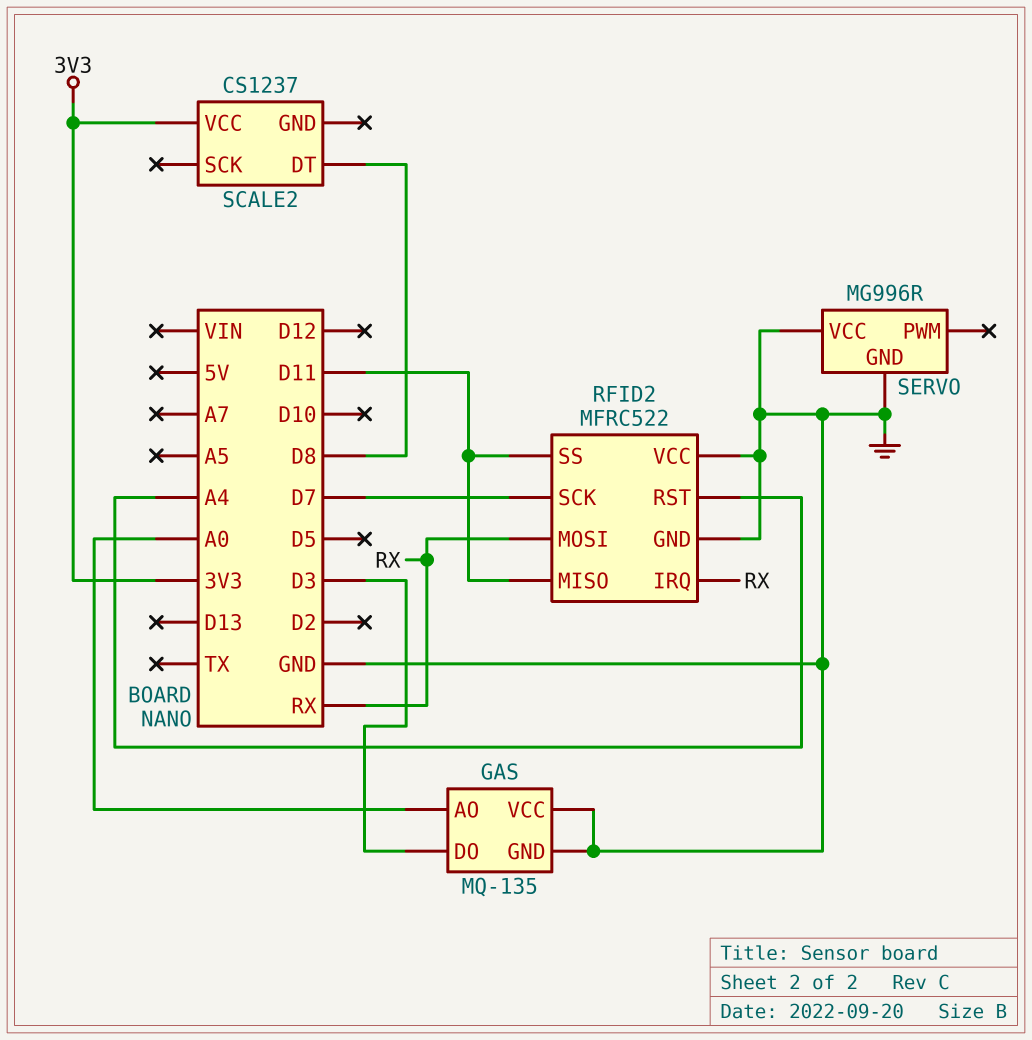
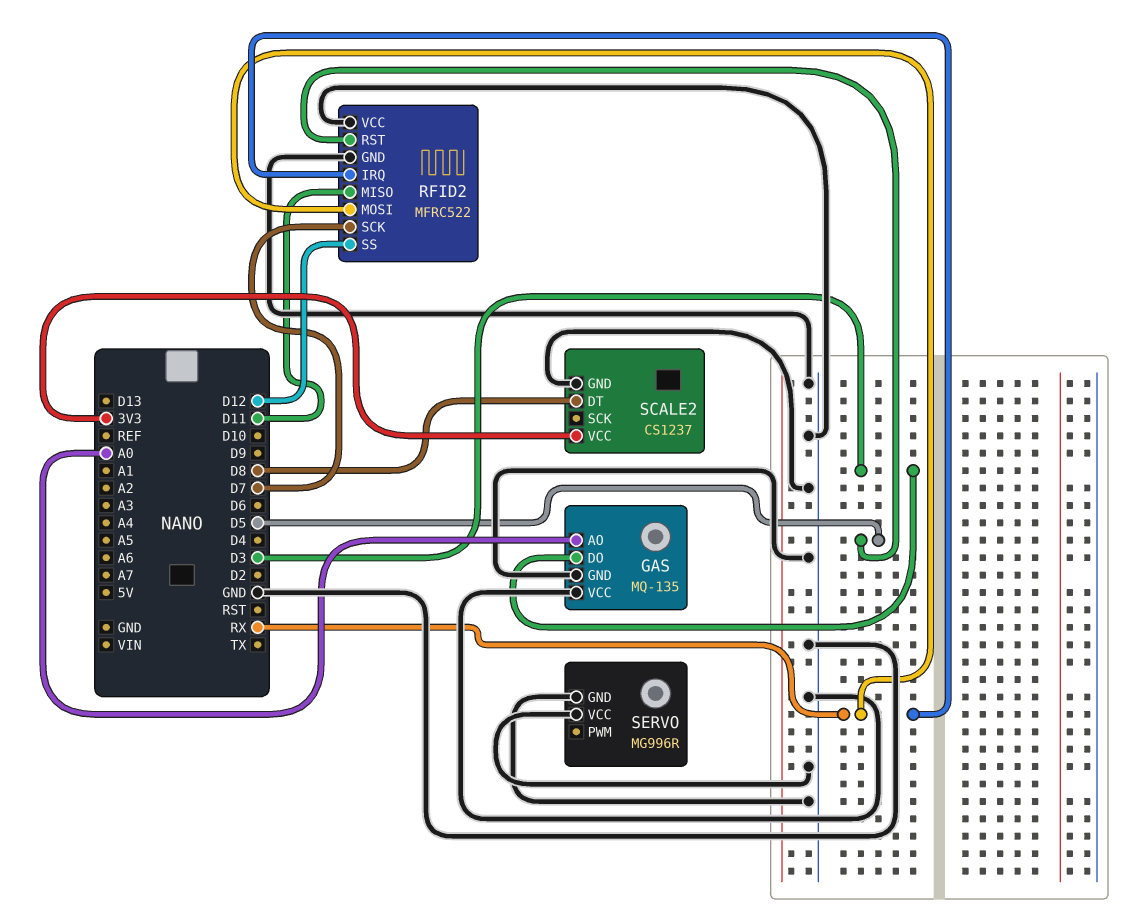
RFID2 pin RST: A4 -> D5
RFID2 pin SS: D11 -> D12
SCALE2 pin GND: none -> GND

